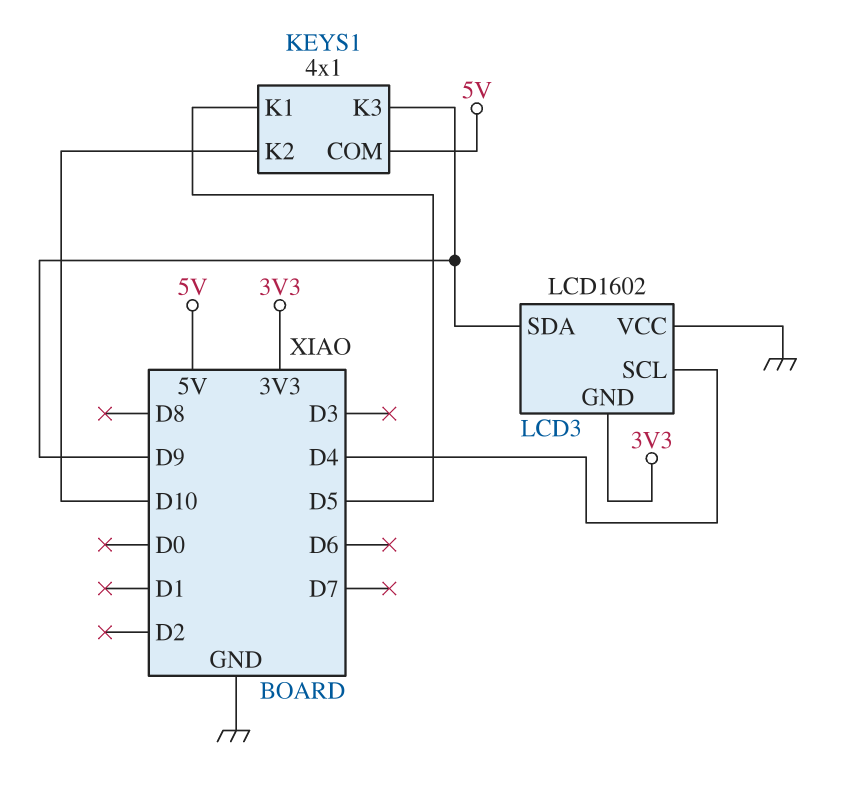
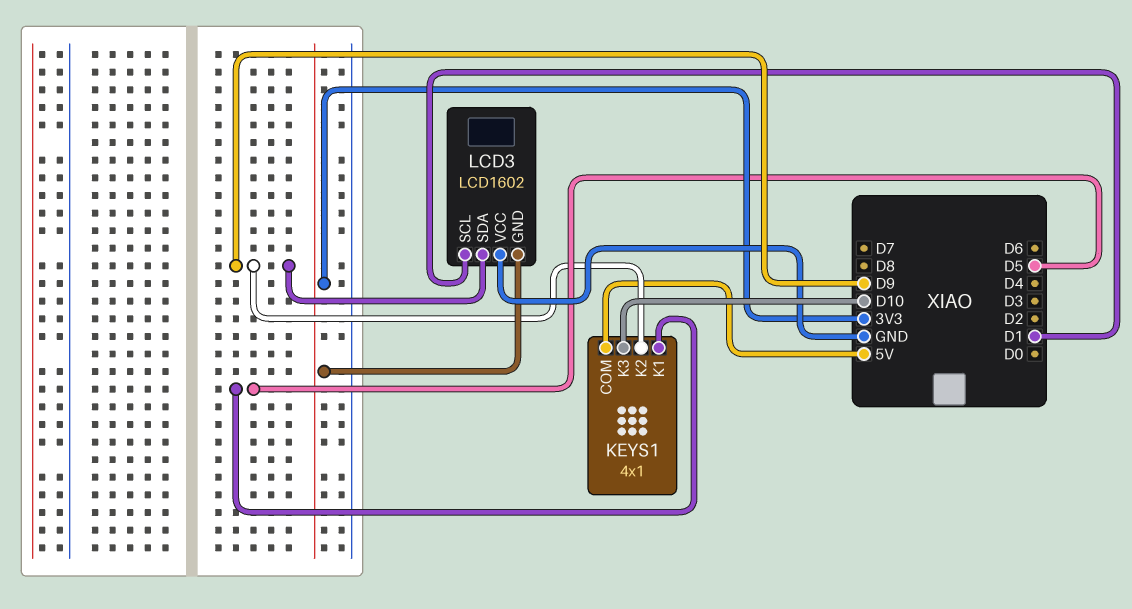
KEYS1 pin K2: D10 -> D9
KEYS1 pin K3: D9 -> D10
LCD3 pin SCL: D4 -> D1

